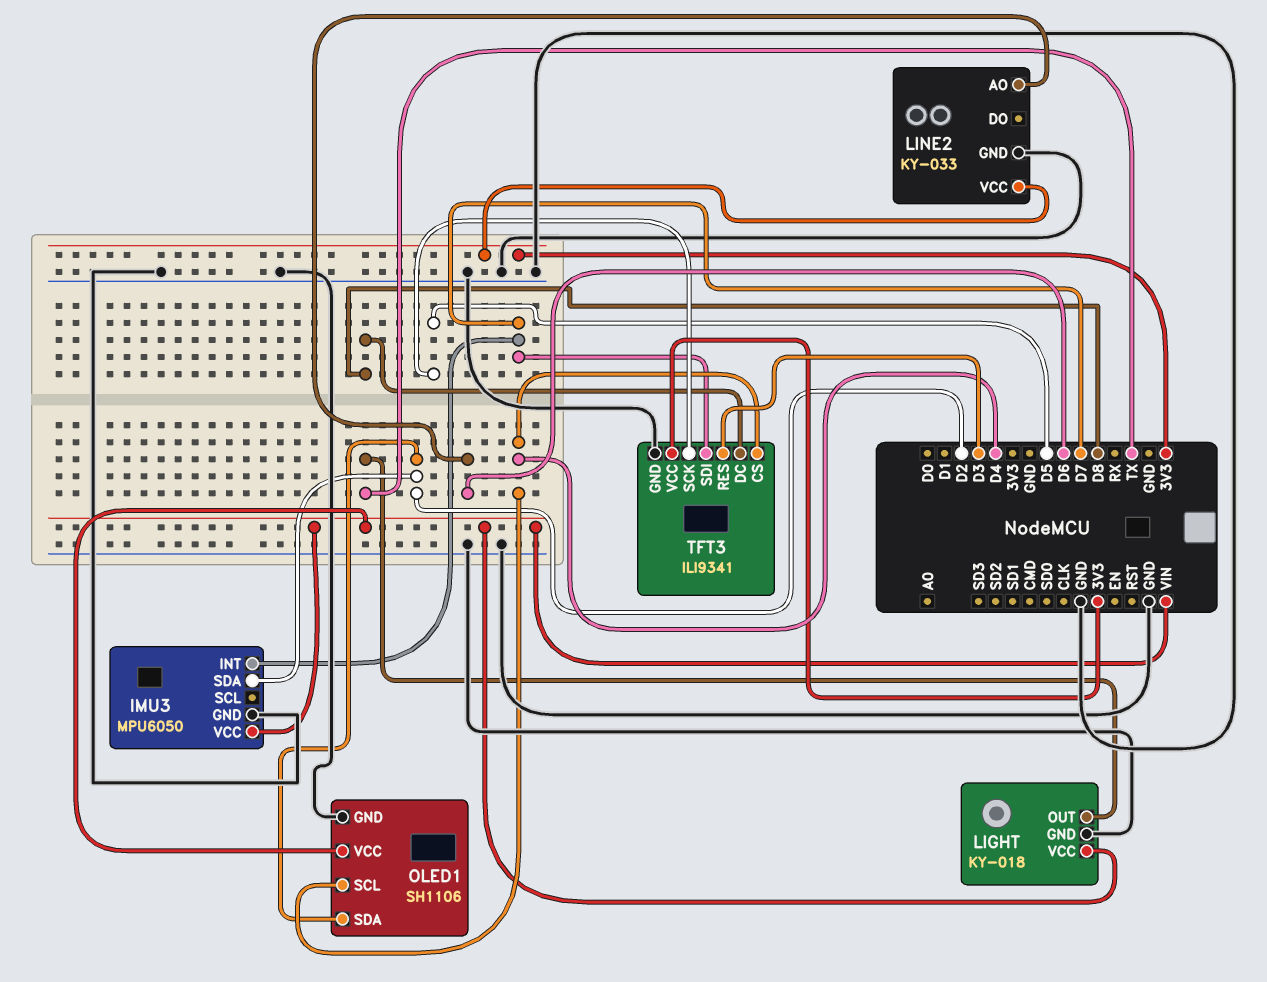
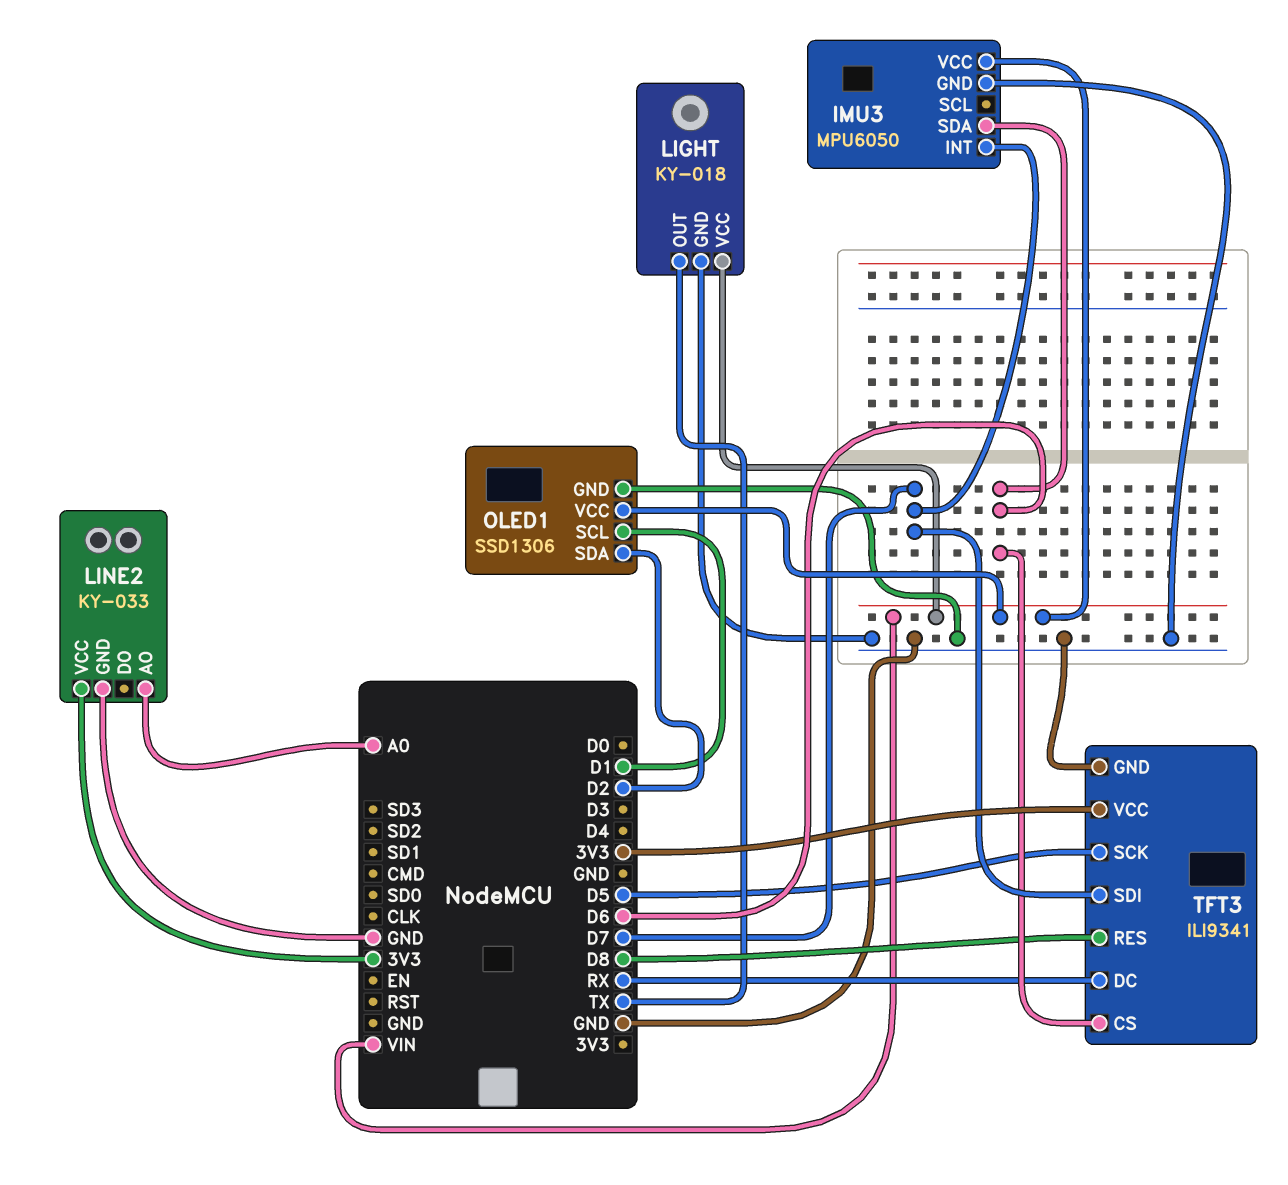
IMU3 pin SDA: D2 -> D6
LINE2 pin AO: D6 -> A0
OLED1: SH1106 -> SSD1306
OLED1 pin SCL: D4 -> D1
TFT3 pin CS: D4 -> D6
TFT3 pin DC: D8 -> RX
TFT3 pin RES: D3 -> D8

